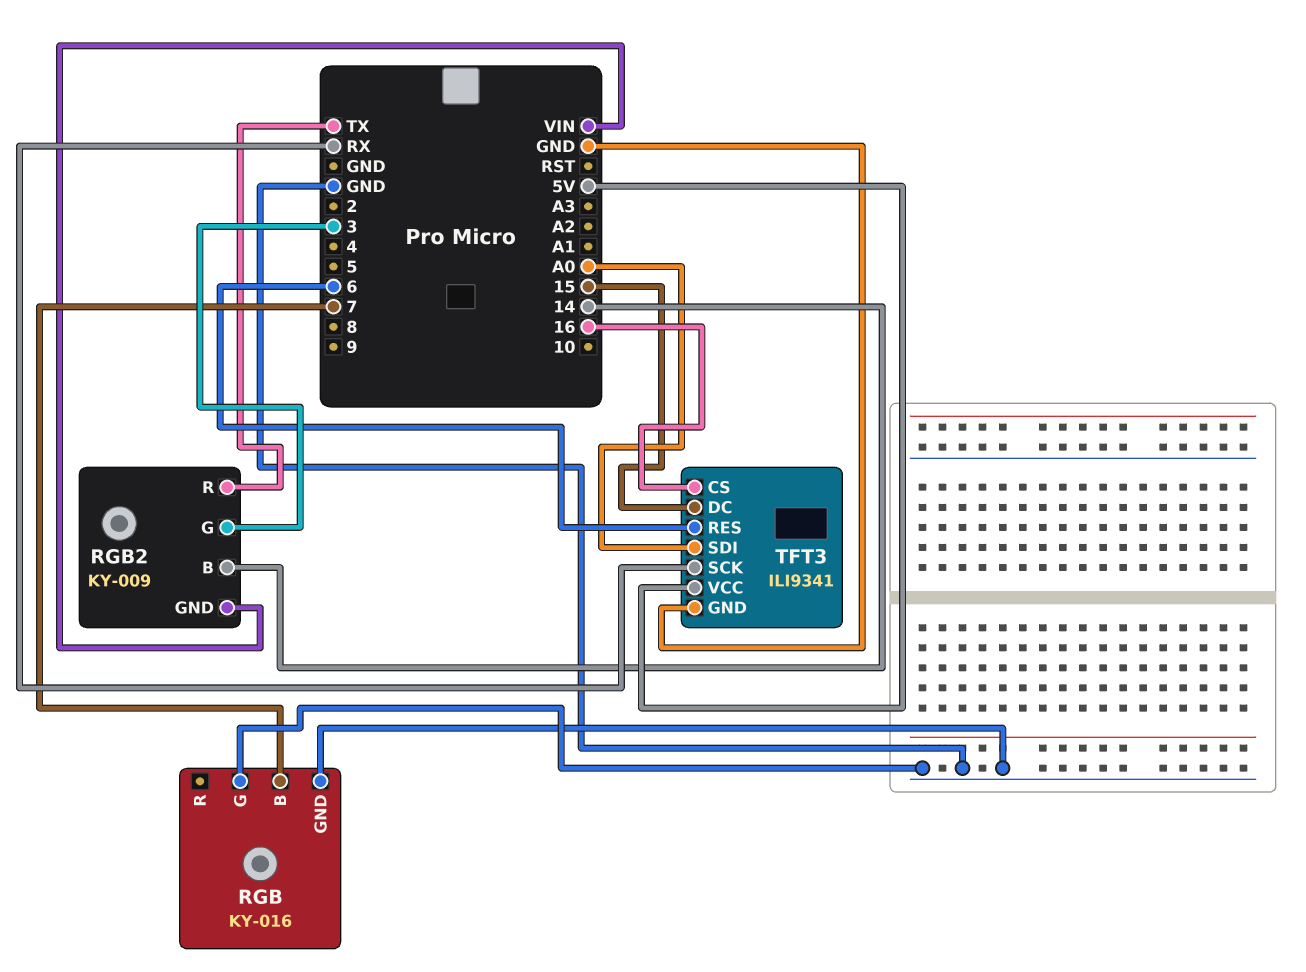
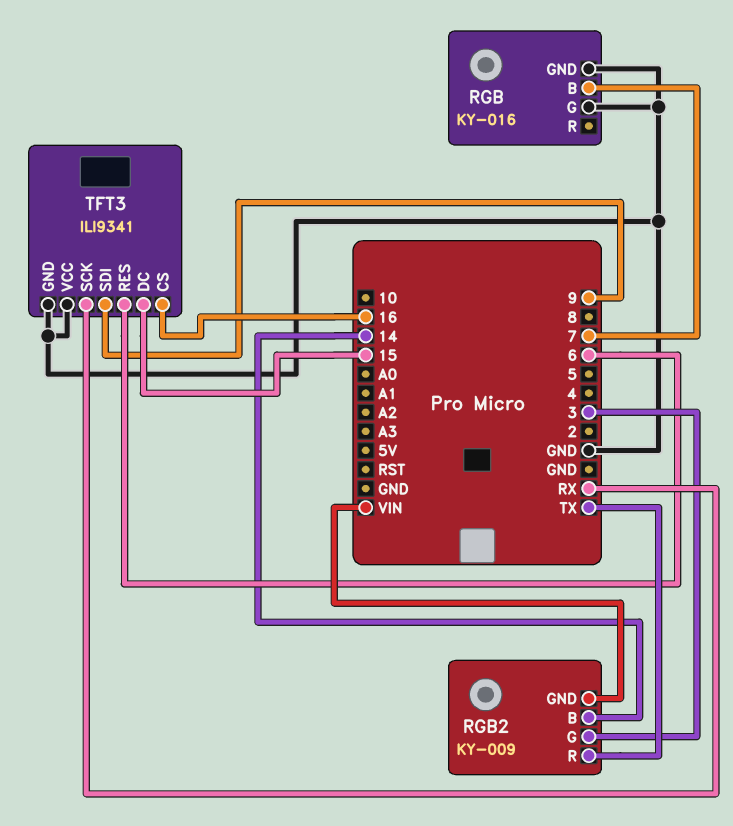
TFT3 pin SDI: A0 -> 9
TFT3 pin VCC: 5V -> GND

